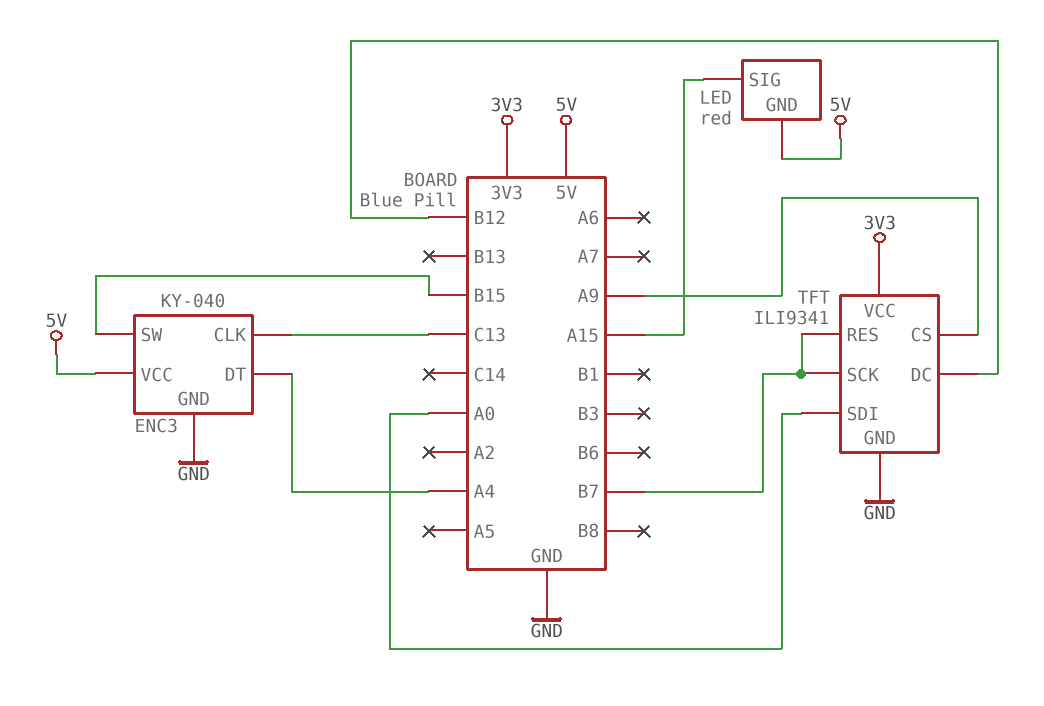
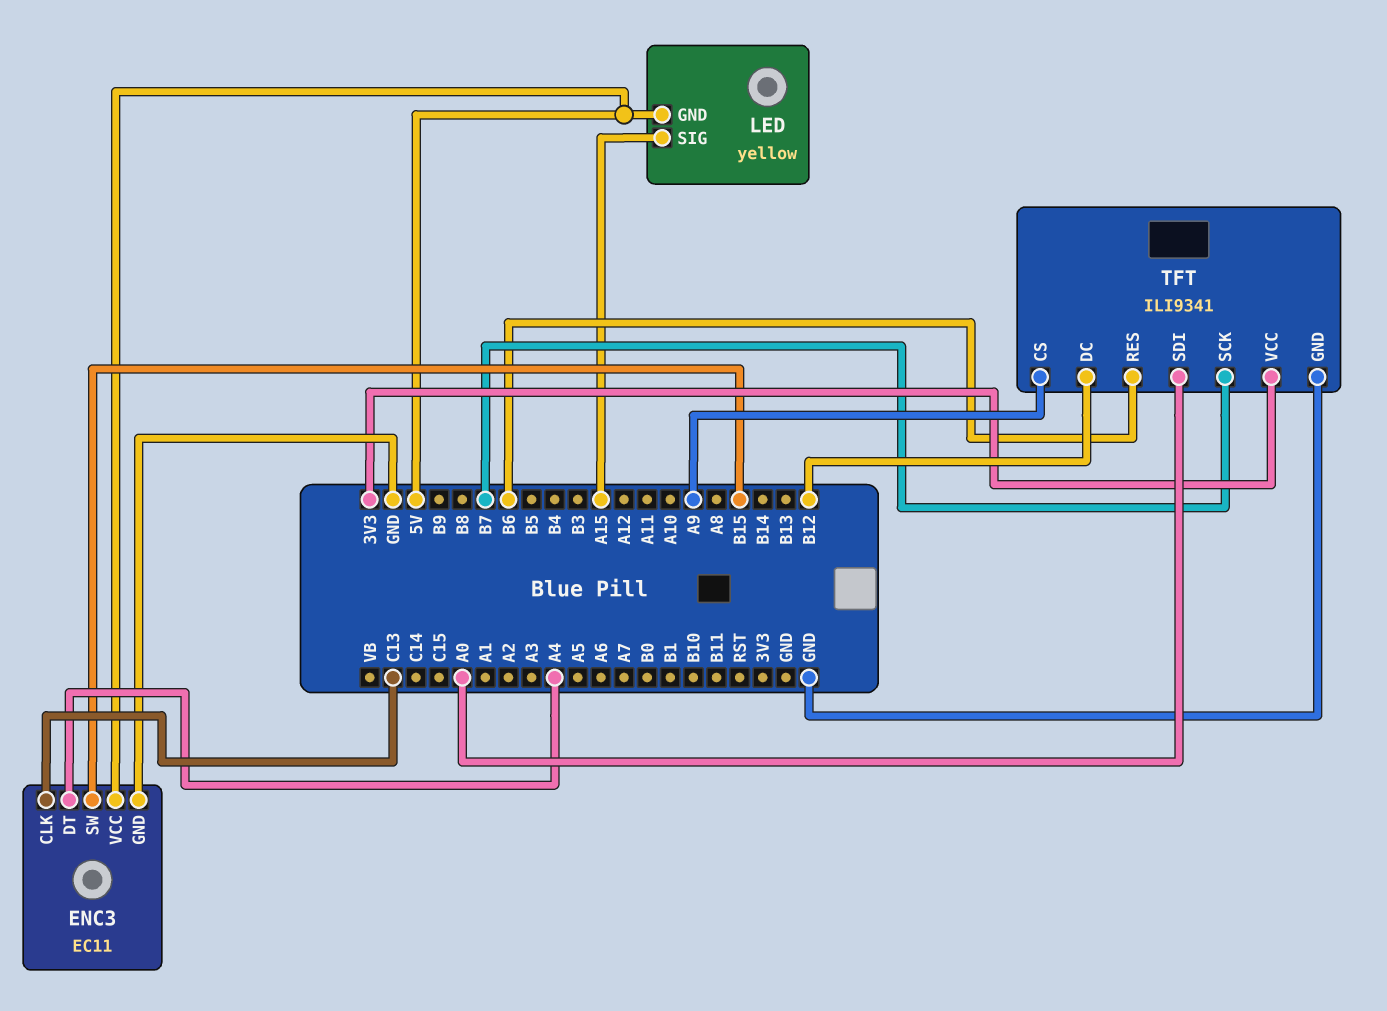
ENC3: KY-040 -> EC11
LED: red -> yellow
TFT pin RES: B7 -> B6

